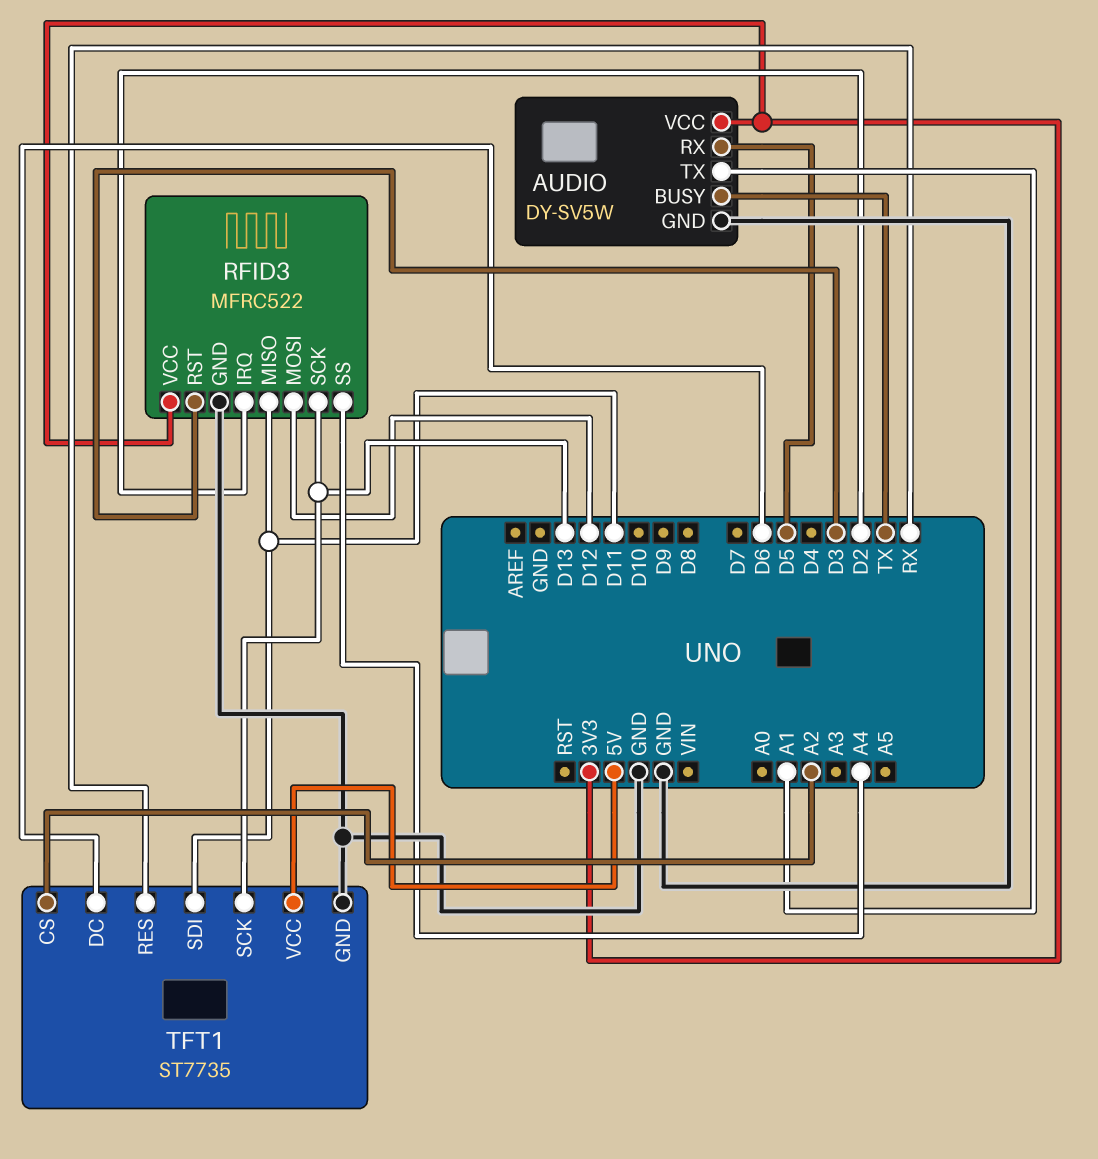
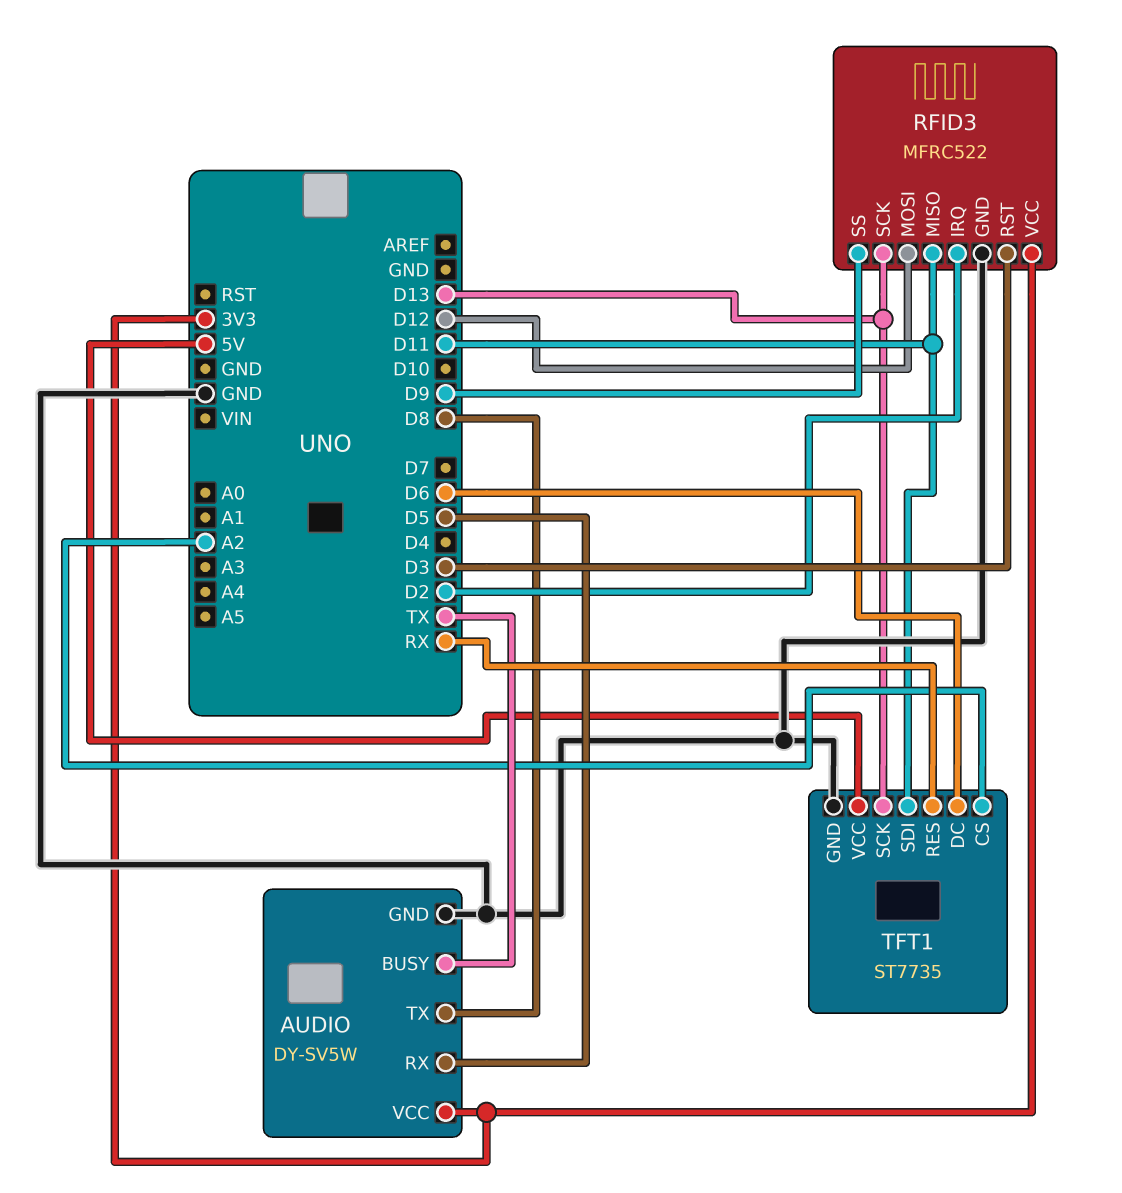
AUDIO pin TX: A1 -> D8
RFID3 pin SS: A4 -> D9

